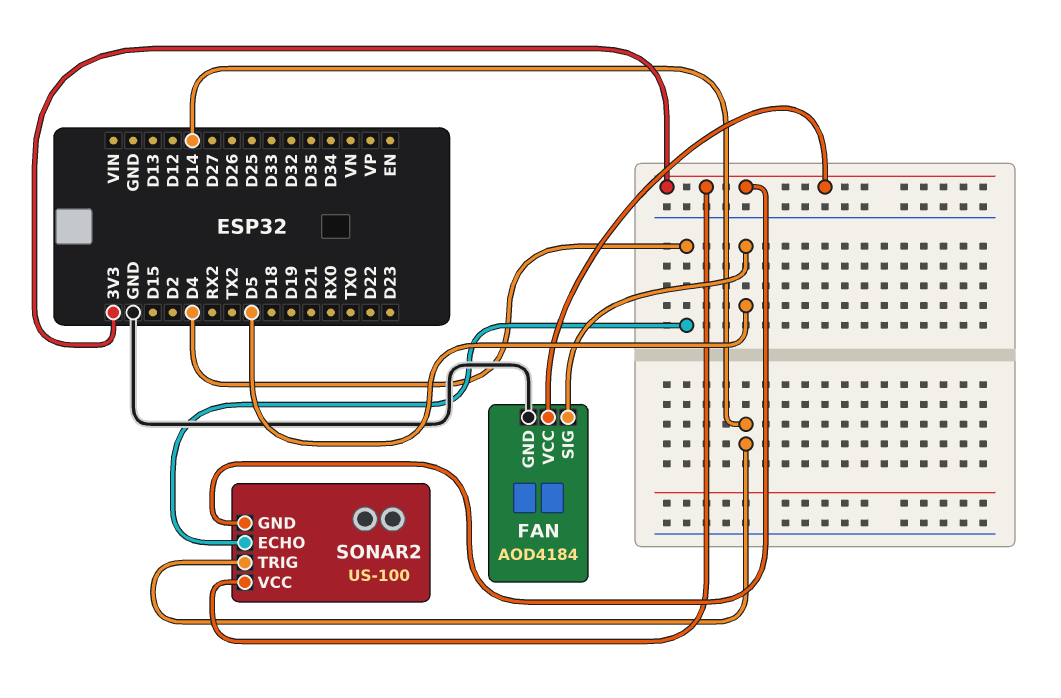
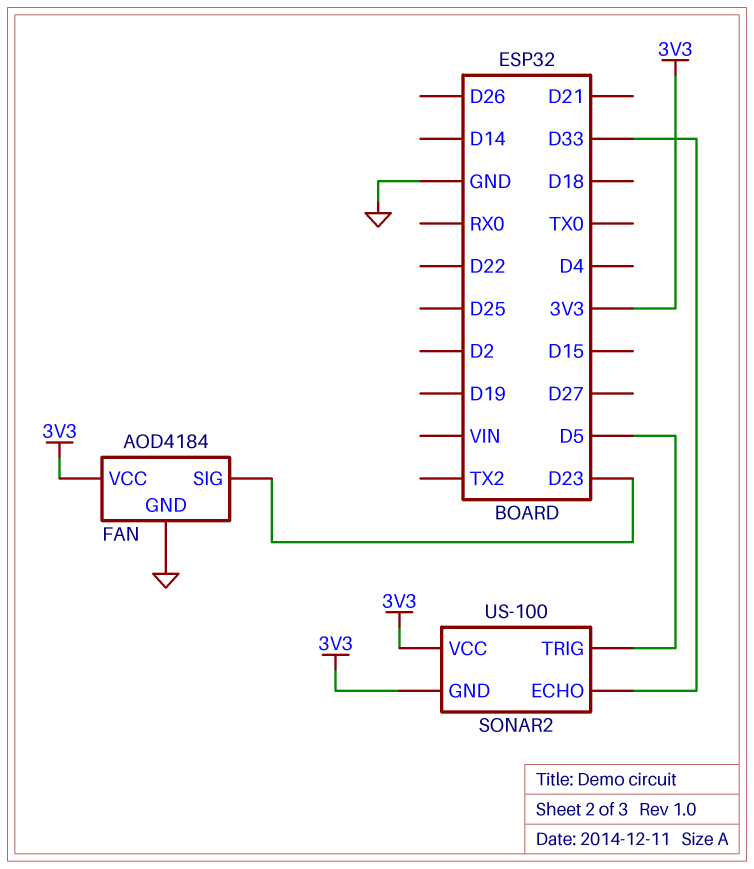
FAN pin SIG: D5 -> D23
SONAR2 pin ECHO: D4 -> D33
SONAR2 pin TRIG: D14 -> D5

